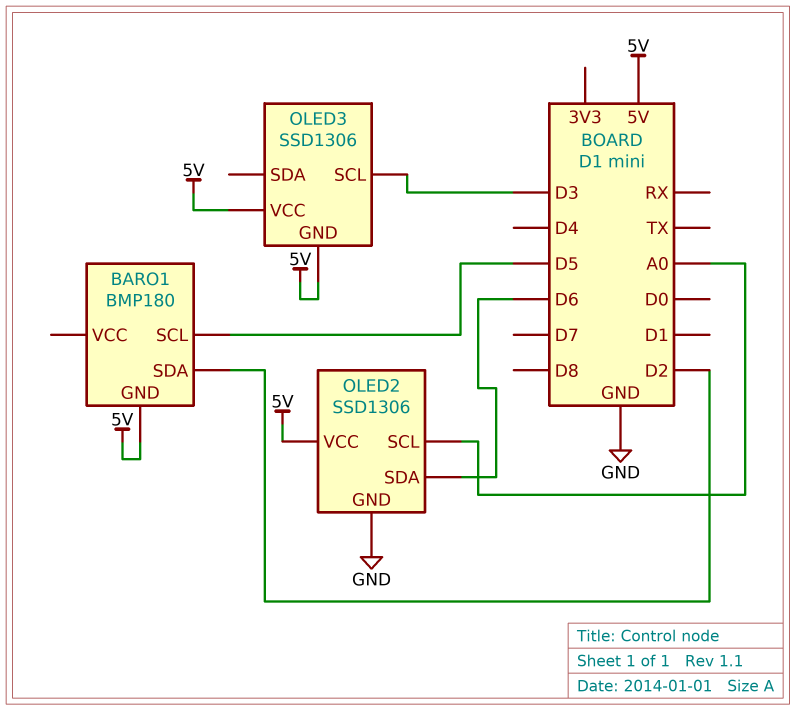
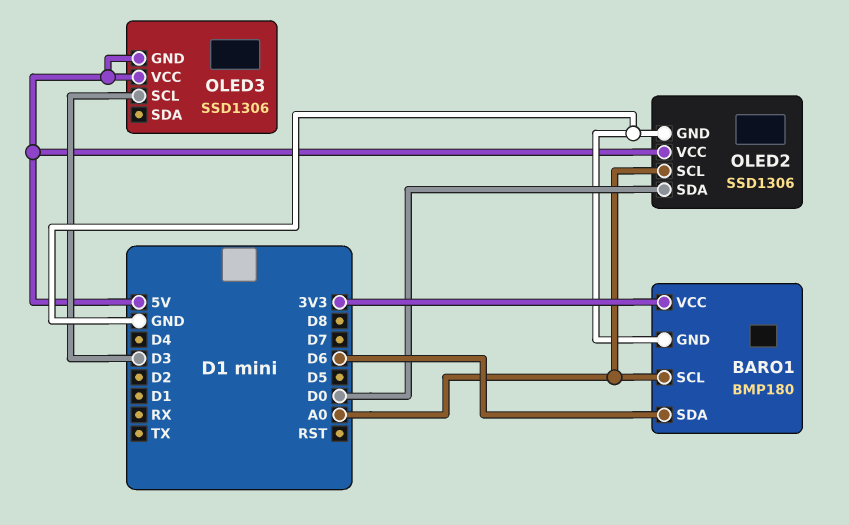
BARO1 pin GND: 5V -> GND
BARO1 pin SCL: D5 -> A0
BARO1 pin SDA: D2 -> D6
BARO1 pin VCC: none -> 3V3
OLED2 pin SDA: D6 -> D0

